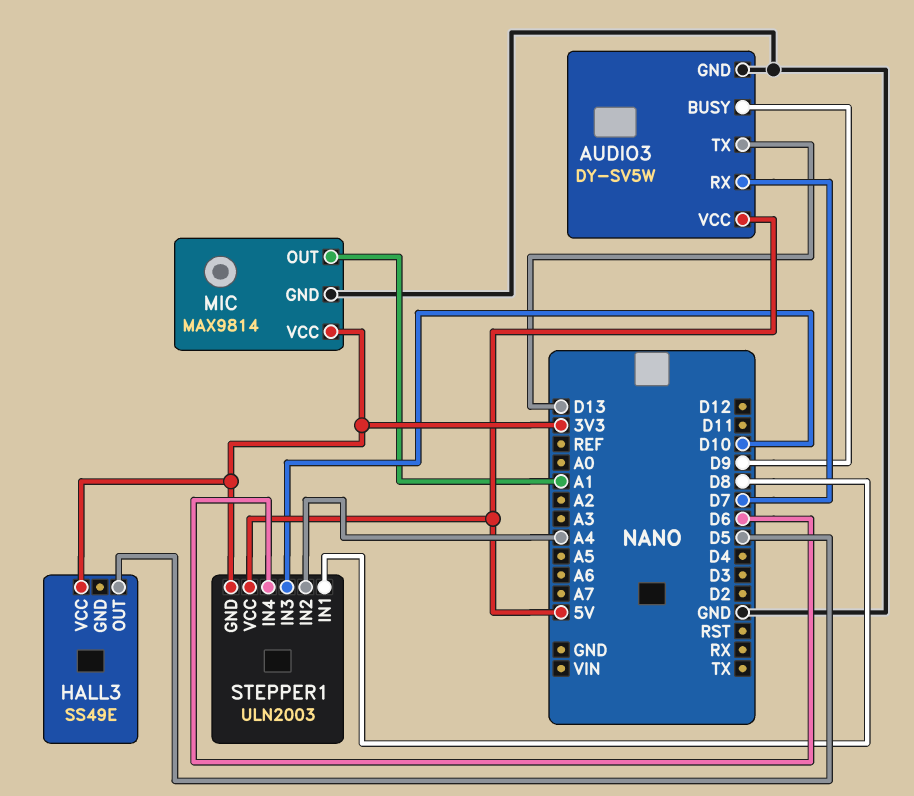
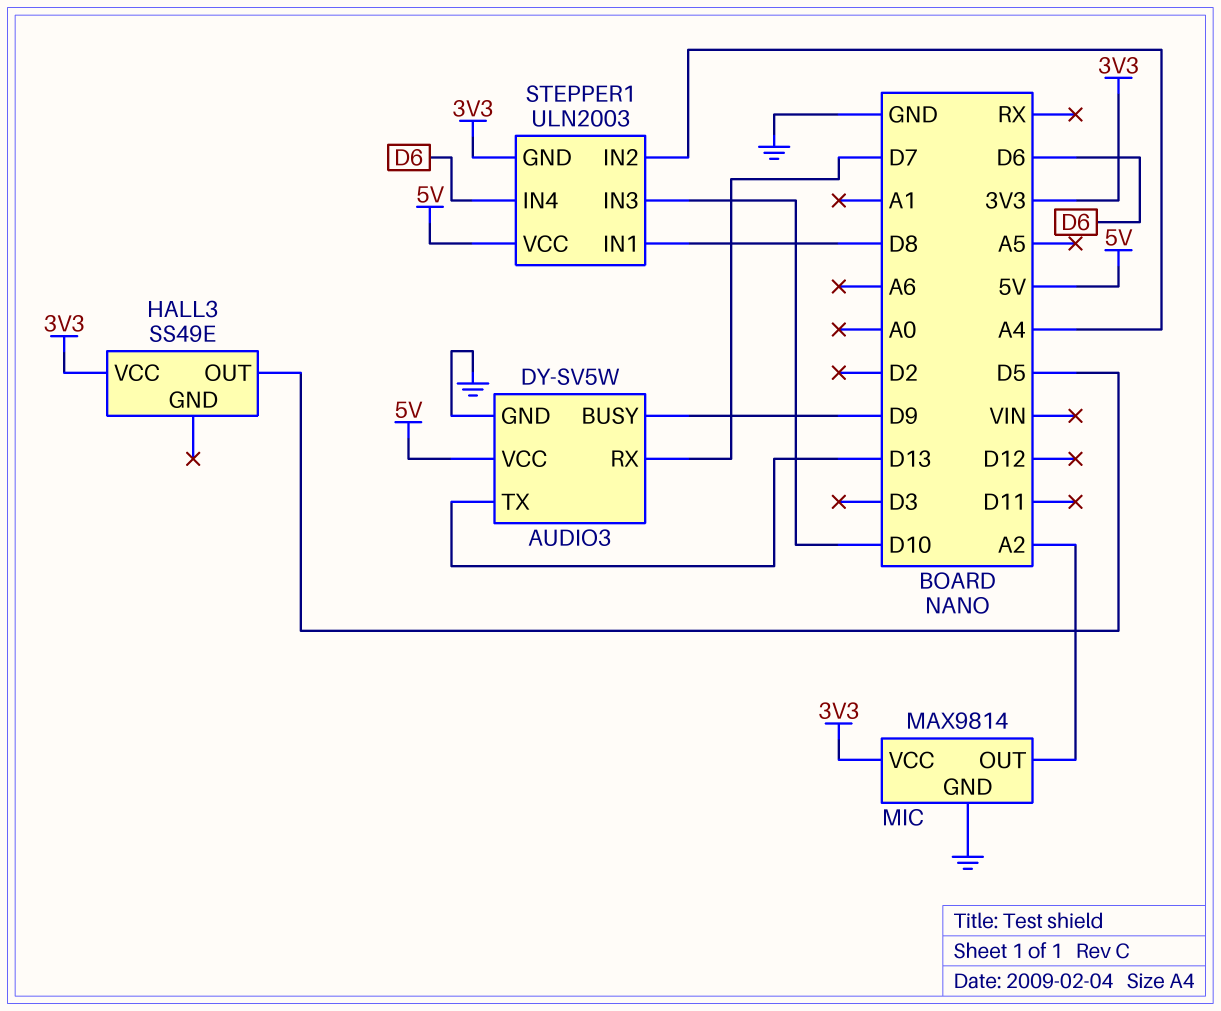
MIC pin OUT: A1 -> A2

